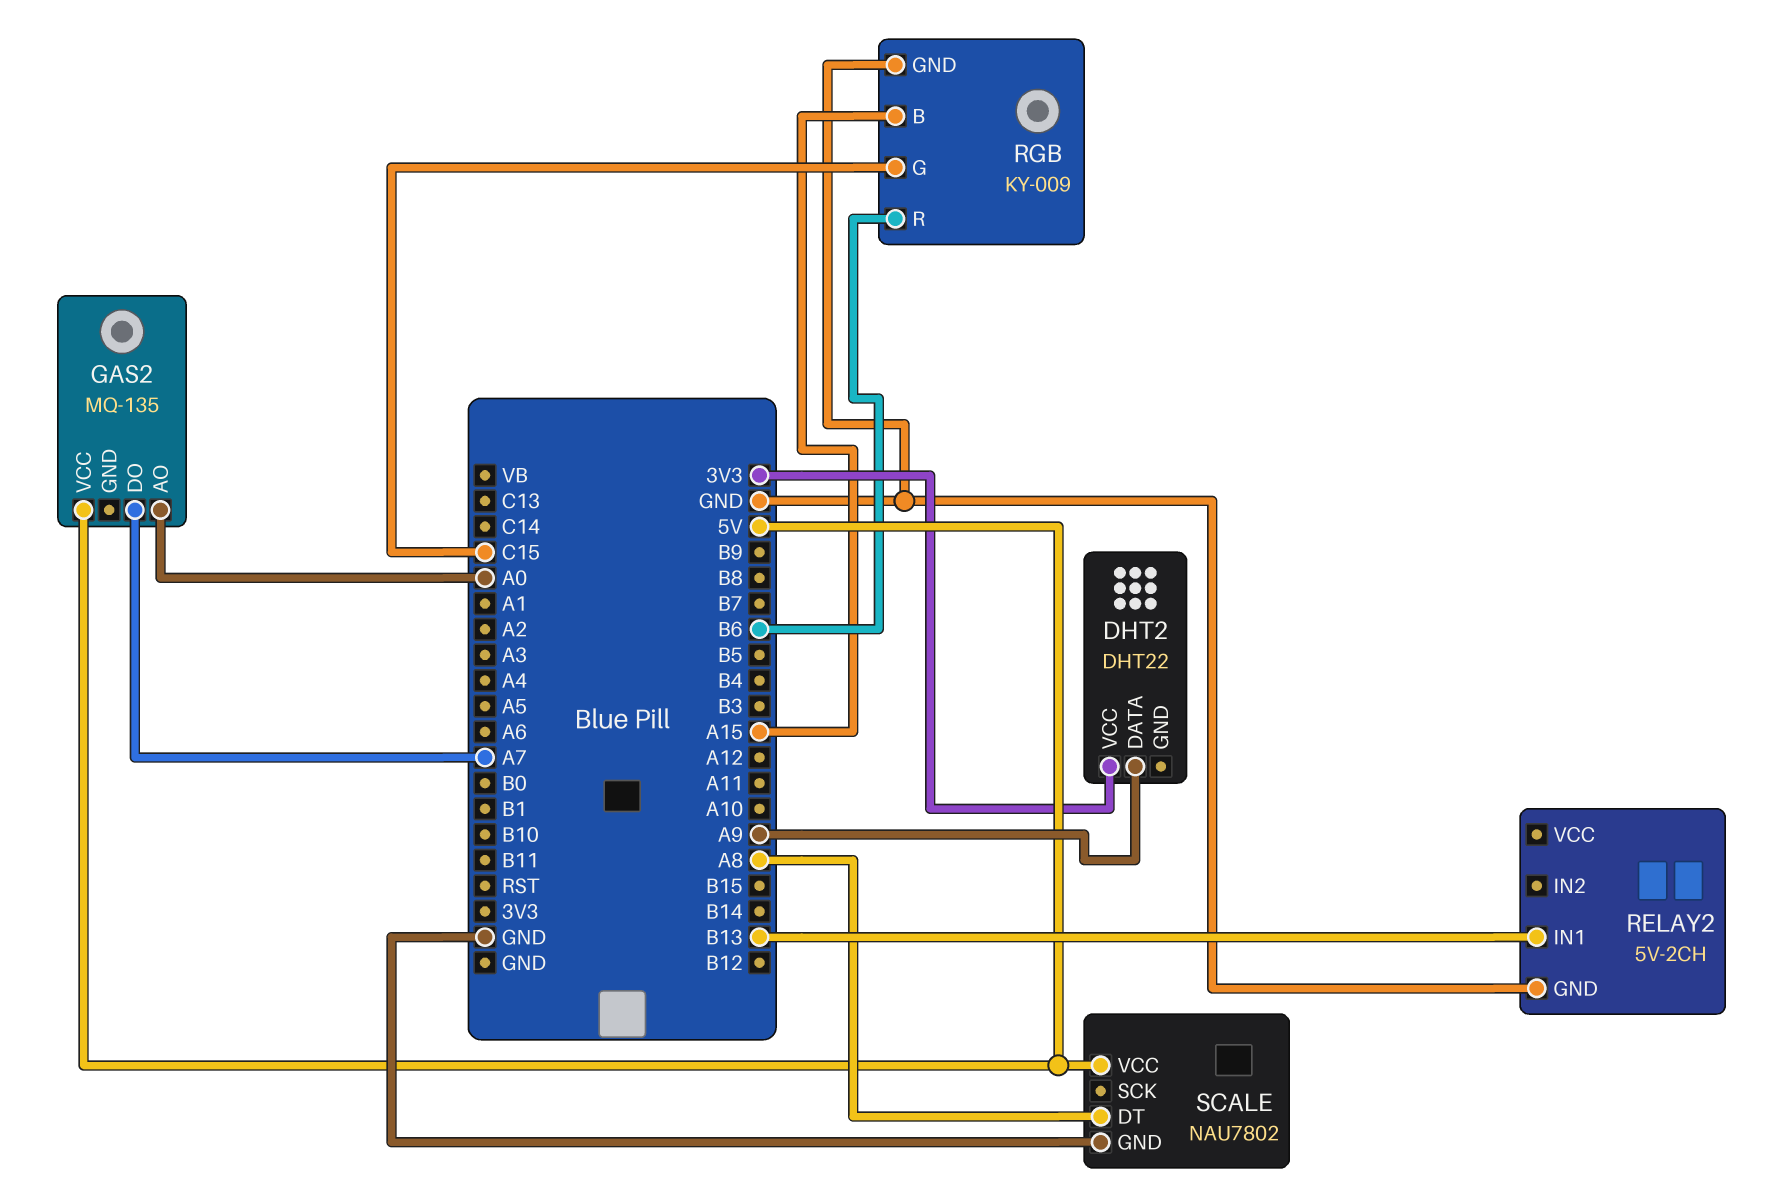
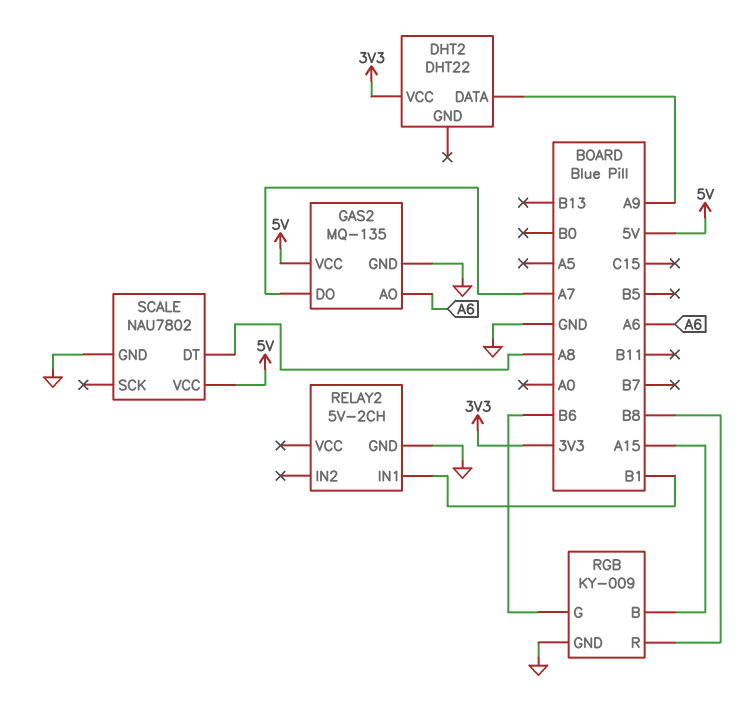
GAS2 pin AO: A0 -> A6
GAS2 pin GND: none -> GND
RELAY2 pin IN1: B13 -> B1
RGB pin G: C15 -> B6
RGB pin R: B6 -> B8

